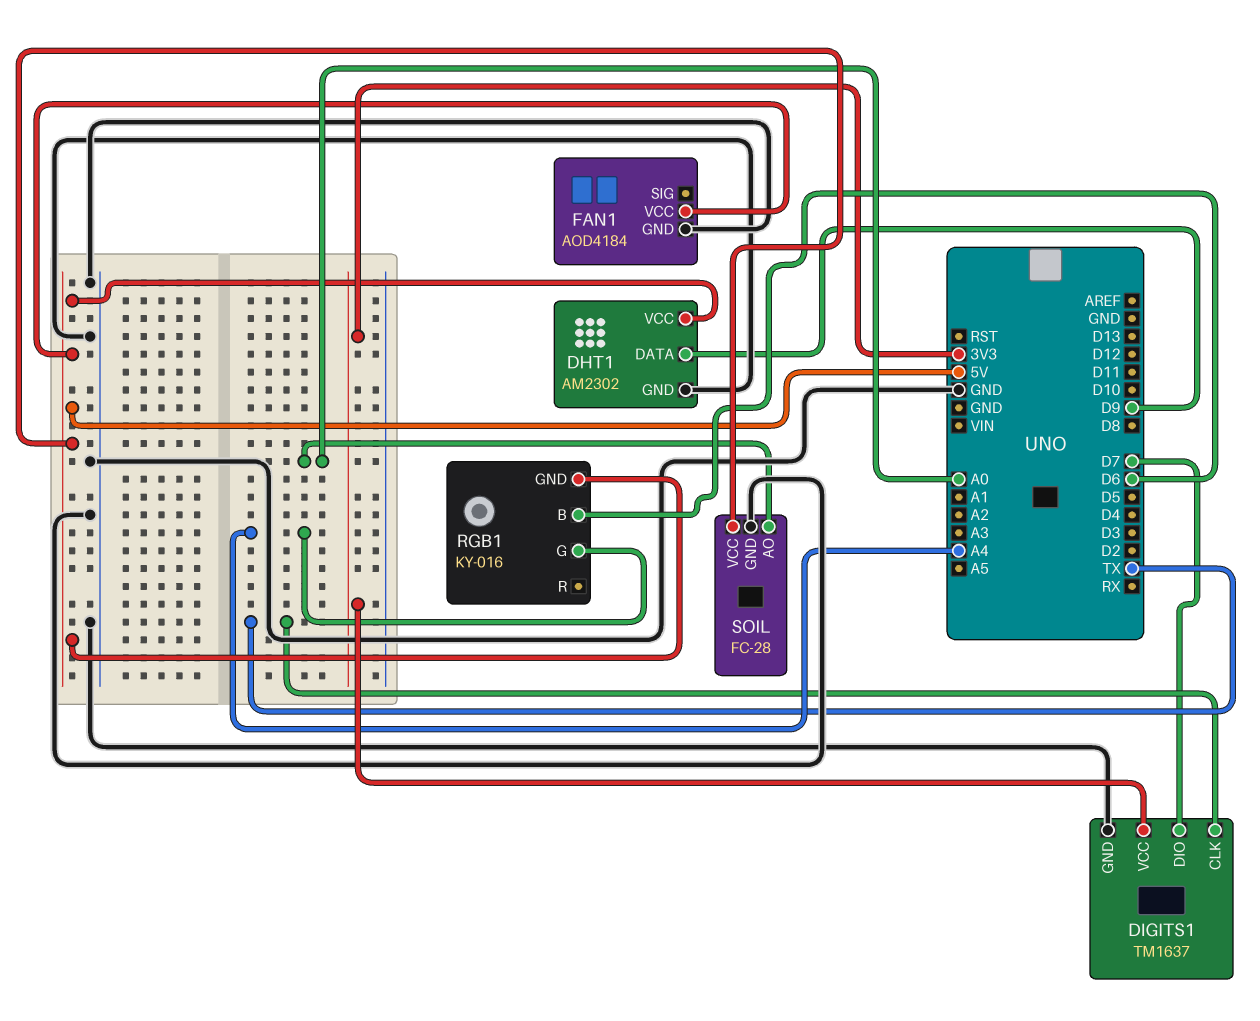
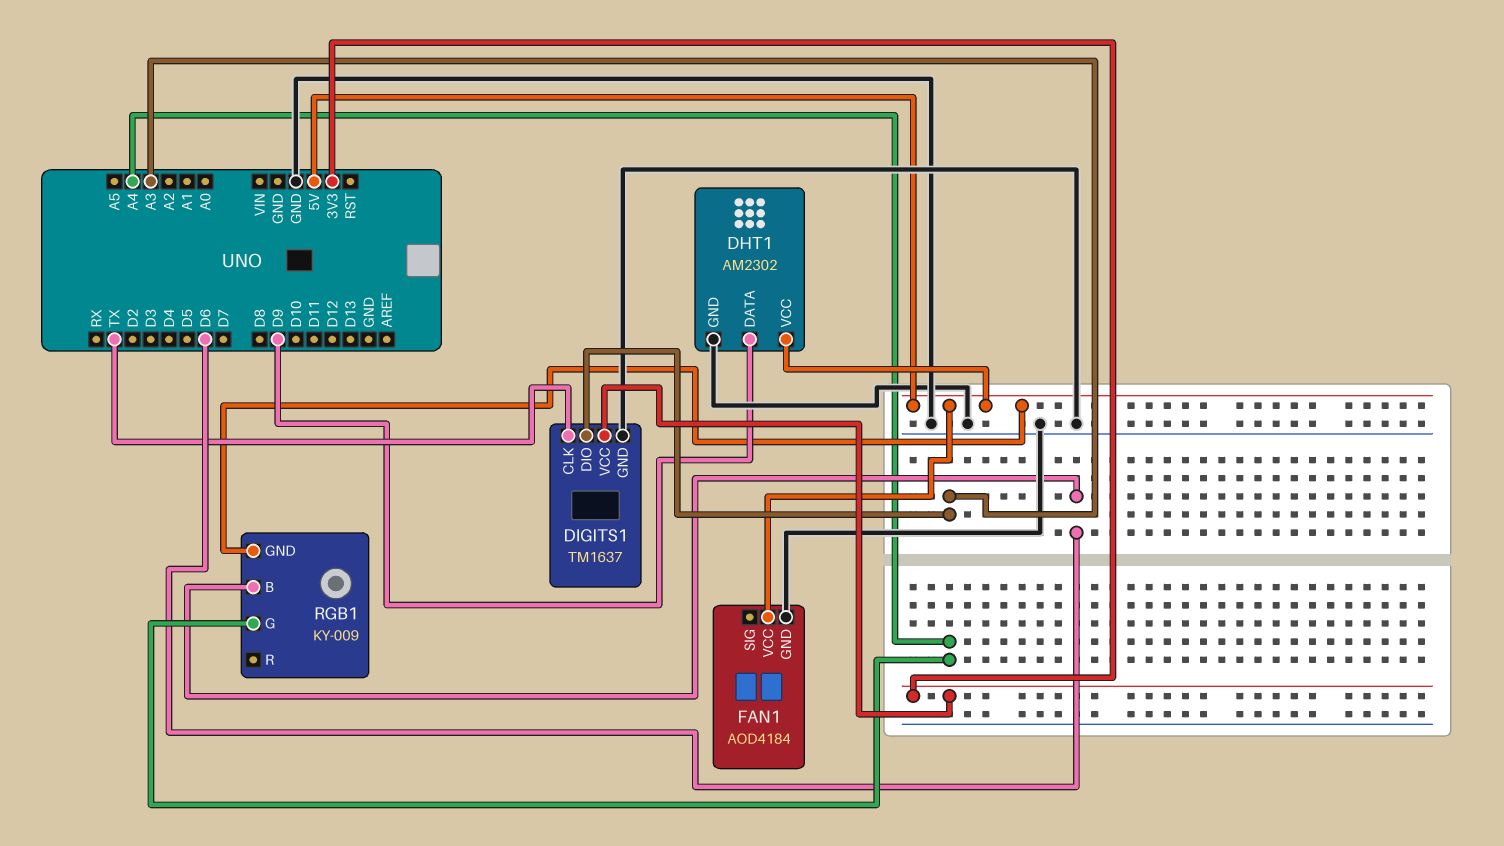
DIGITS1 pin DIO: D7 -> A3
RGB1: KY-016 -> KY-009
SOIL: FC-28 -> none
SOIL pin AO: A0 -> none
SOIL pin GND: GND -> none
SOIL pin VCC: 5V -> none

